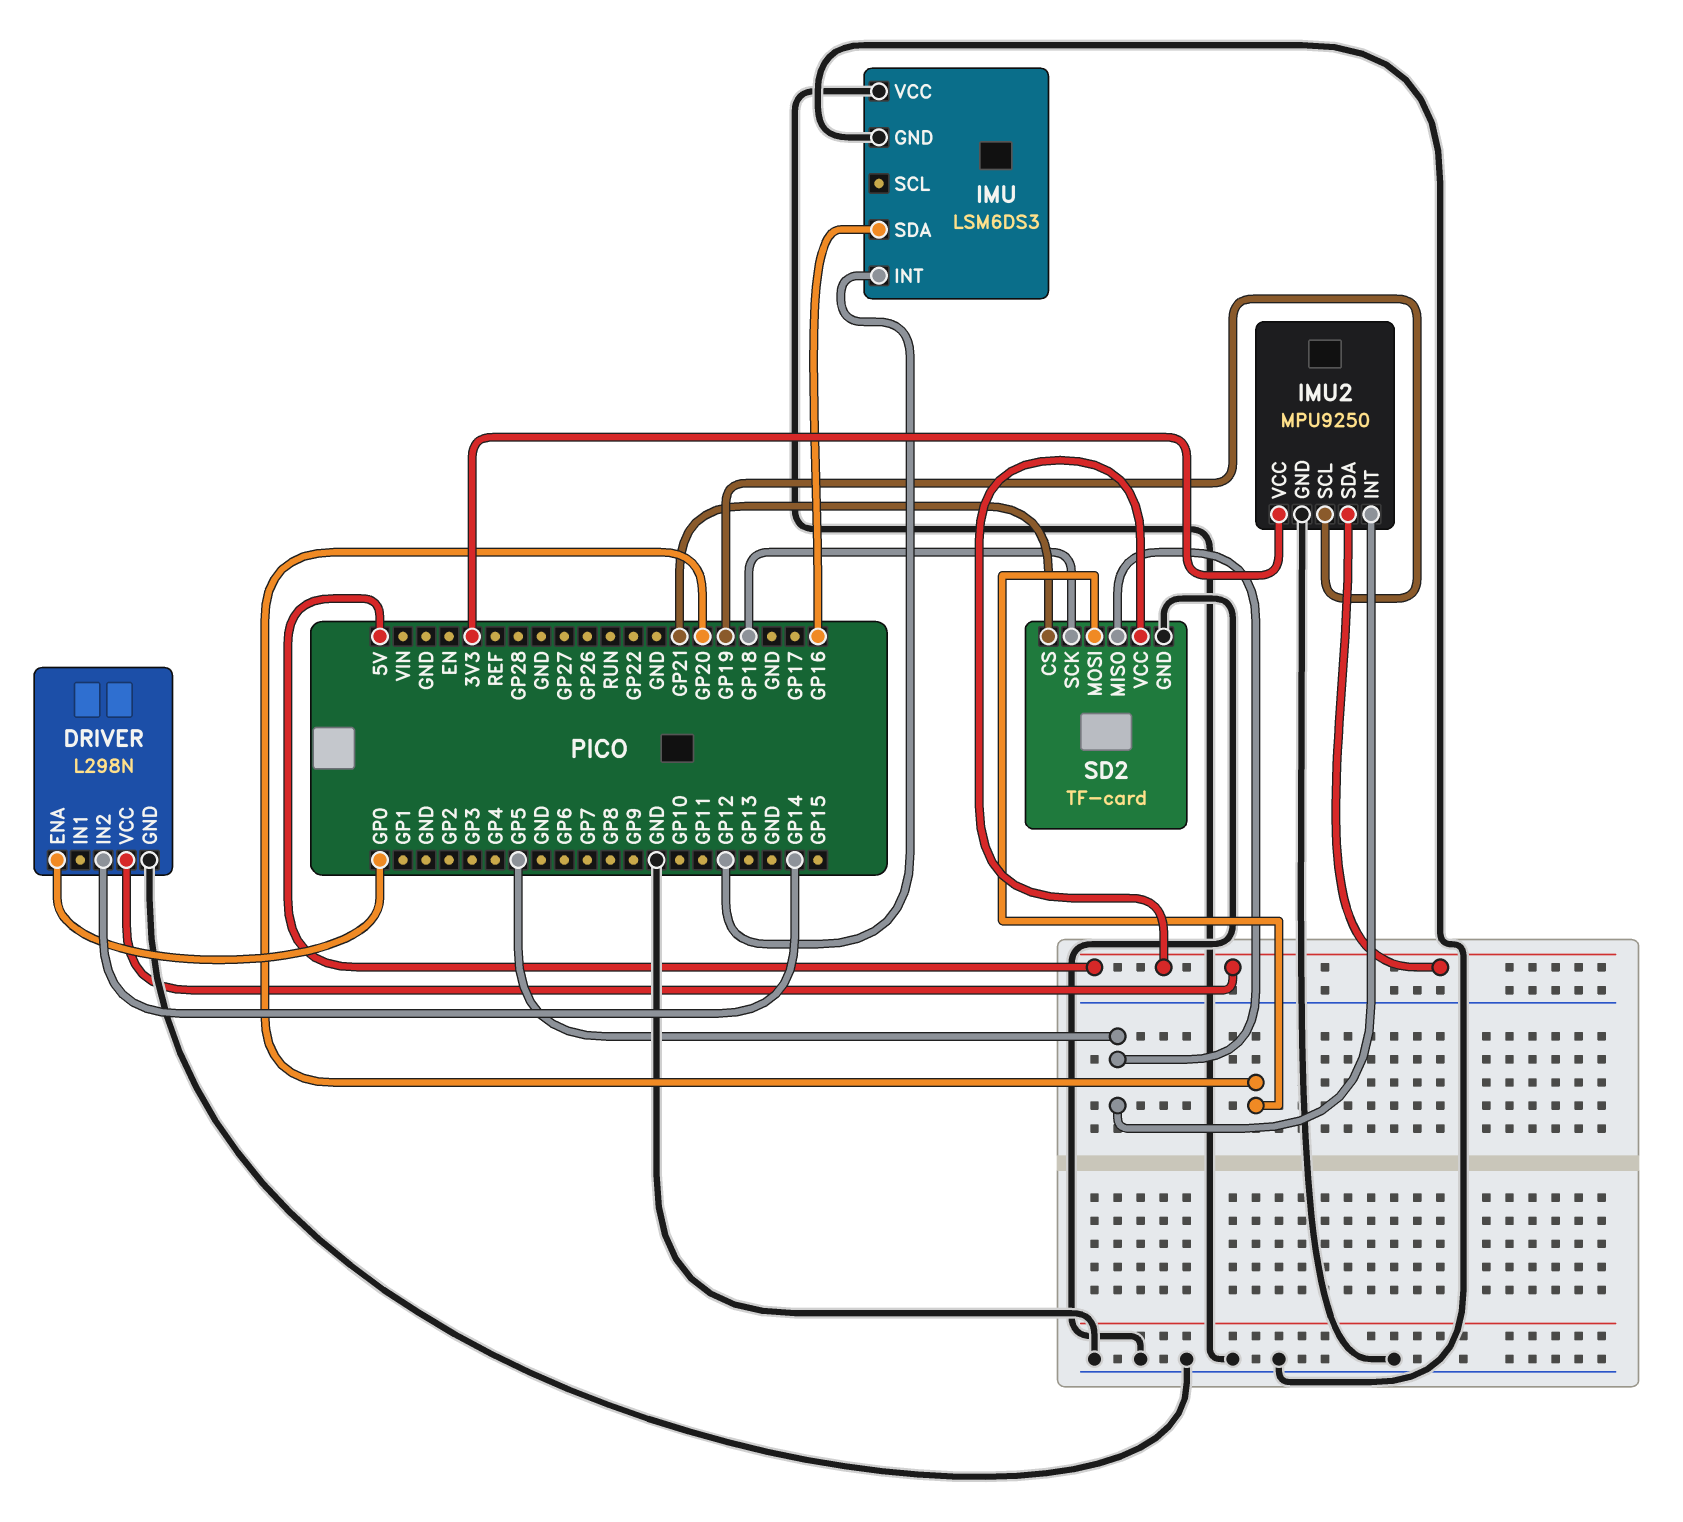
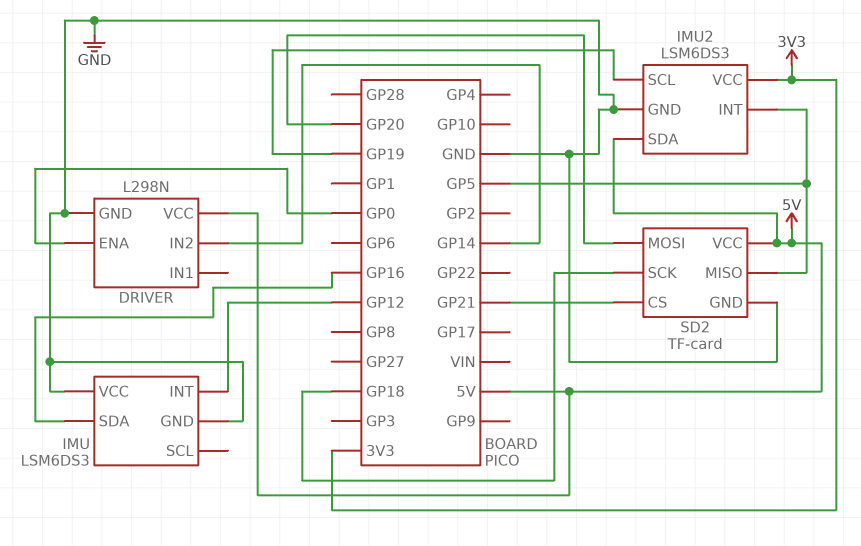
IMU2: MPU9250 -> LSM6DS3

